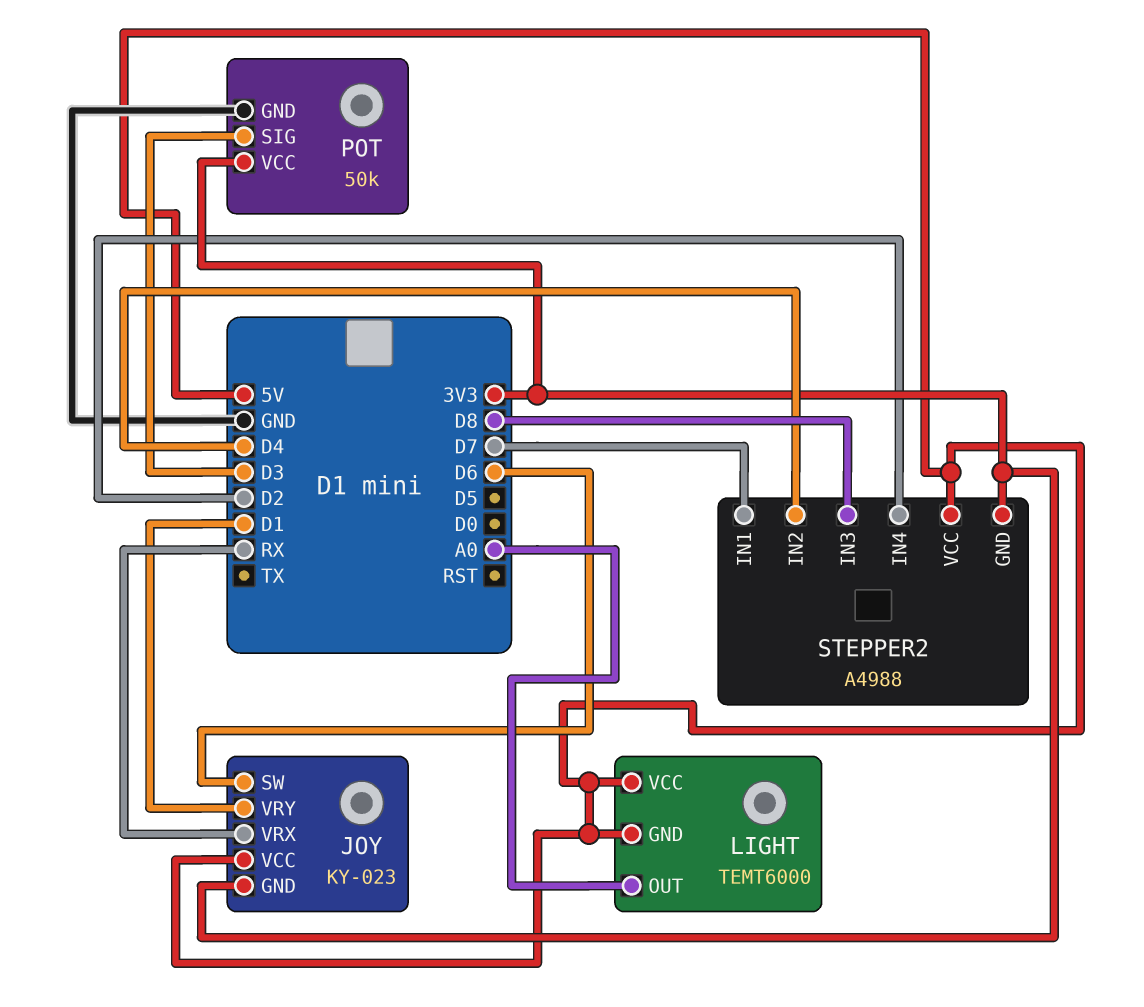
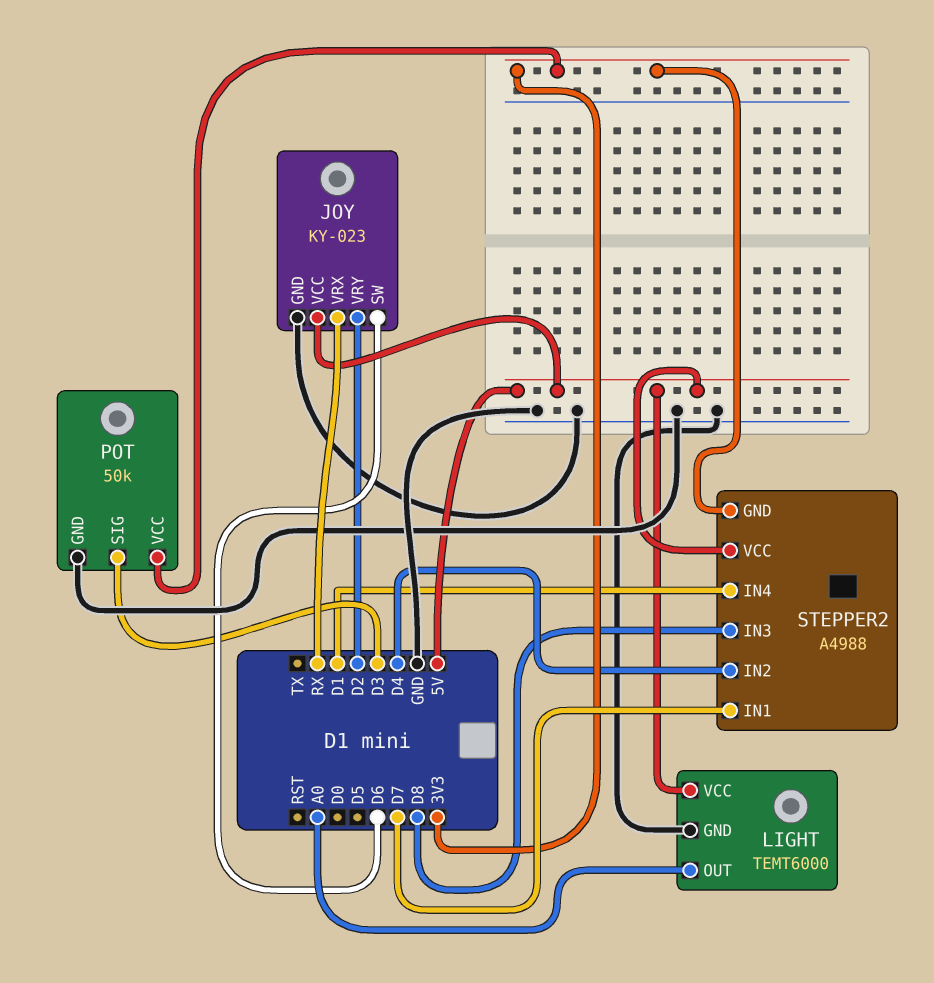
JOY pin GND: 3V3 -> GND
JOY pin VRY: D1 -> D2
LIGHT pin GND: 5V -> GND
STEPPER2 pin IN4: D2 -> D1

